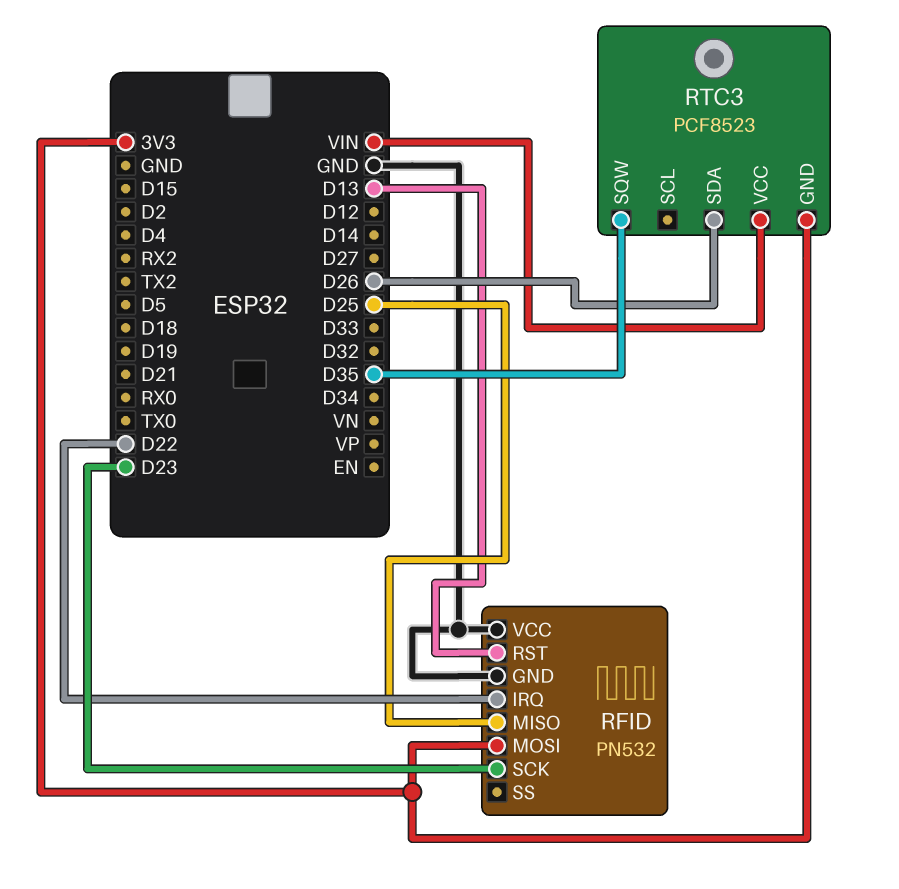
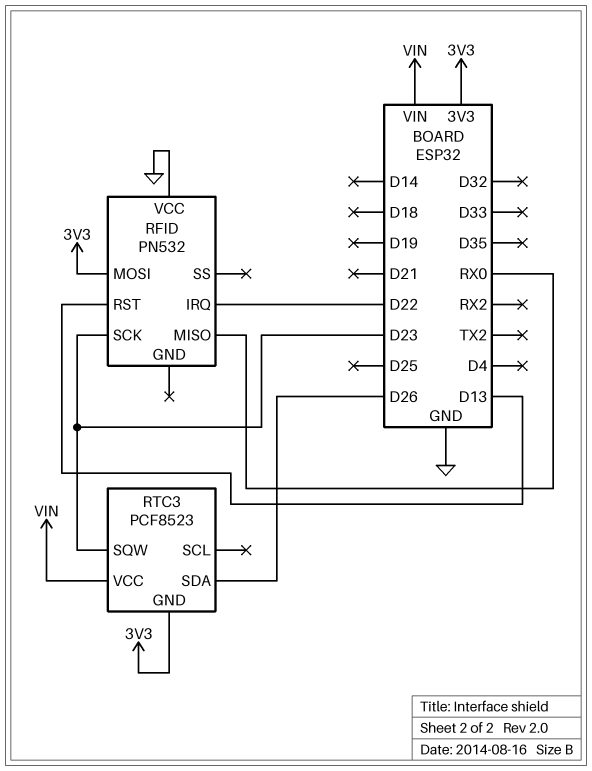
RFID pin GND: GND -> none
RFID pin MISO: D25 -> RX0
RTC3 pin SQW: D35 -> D23

